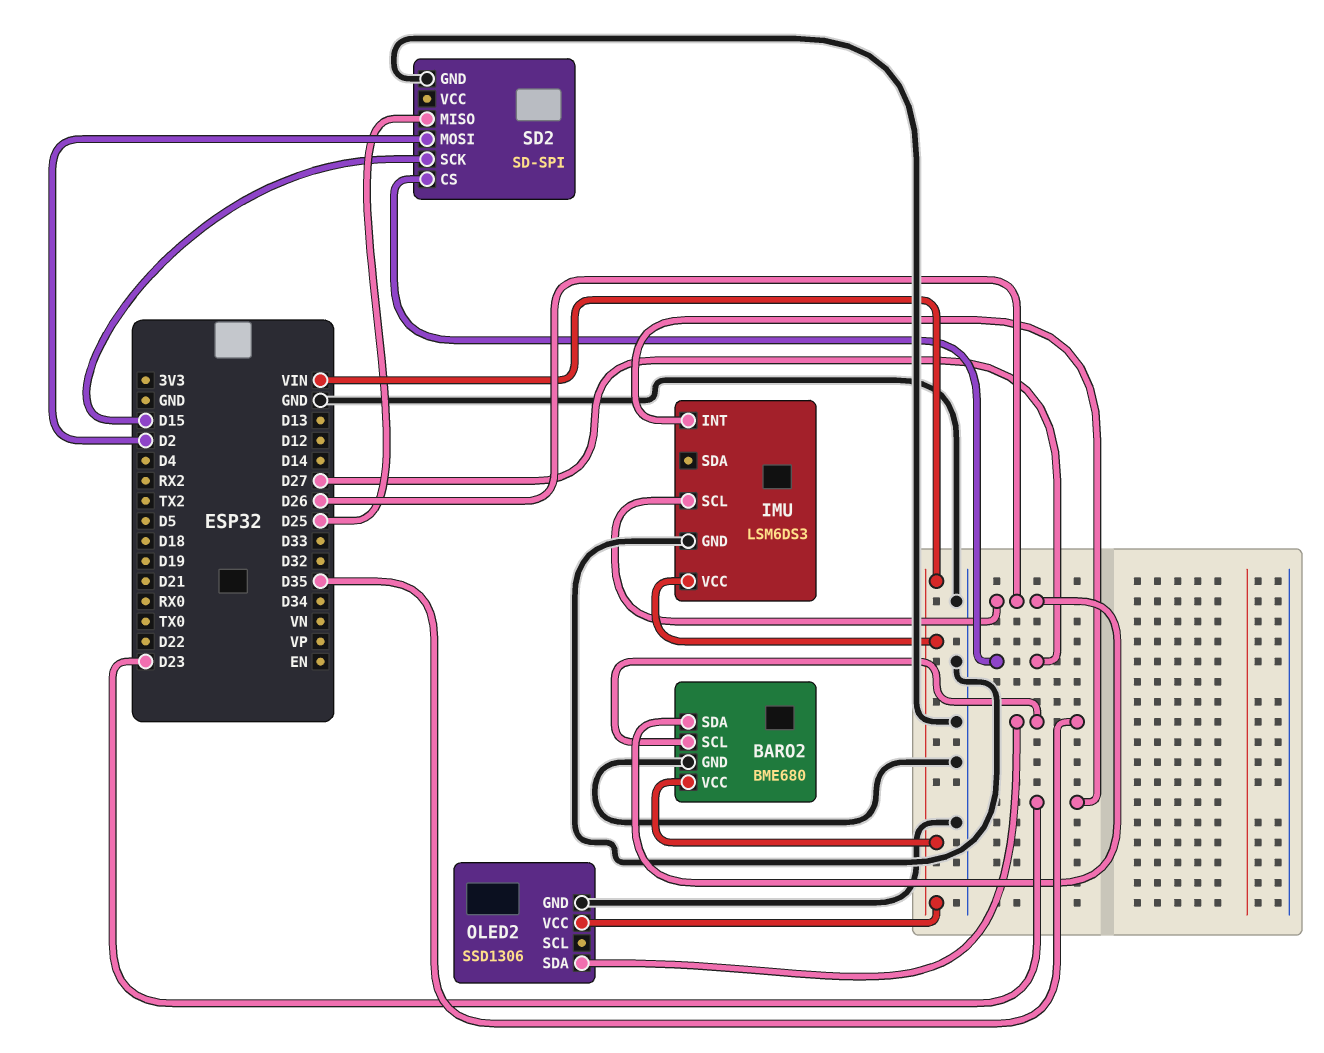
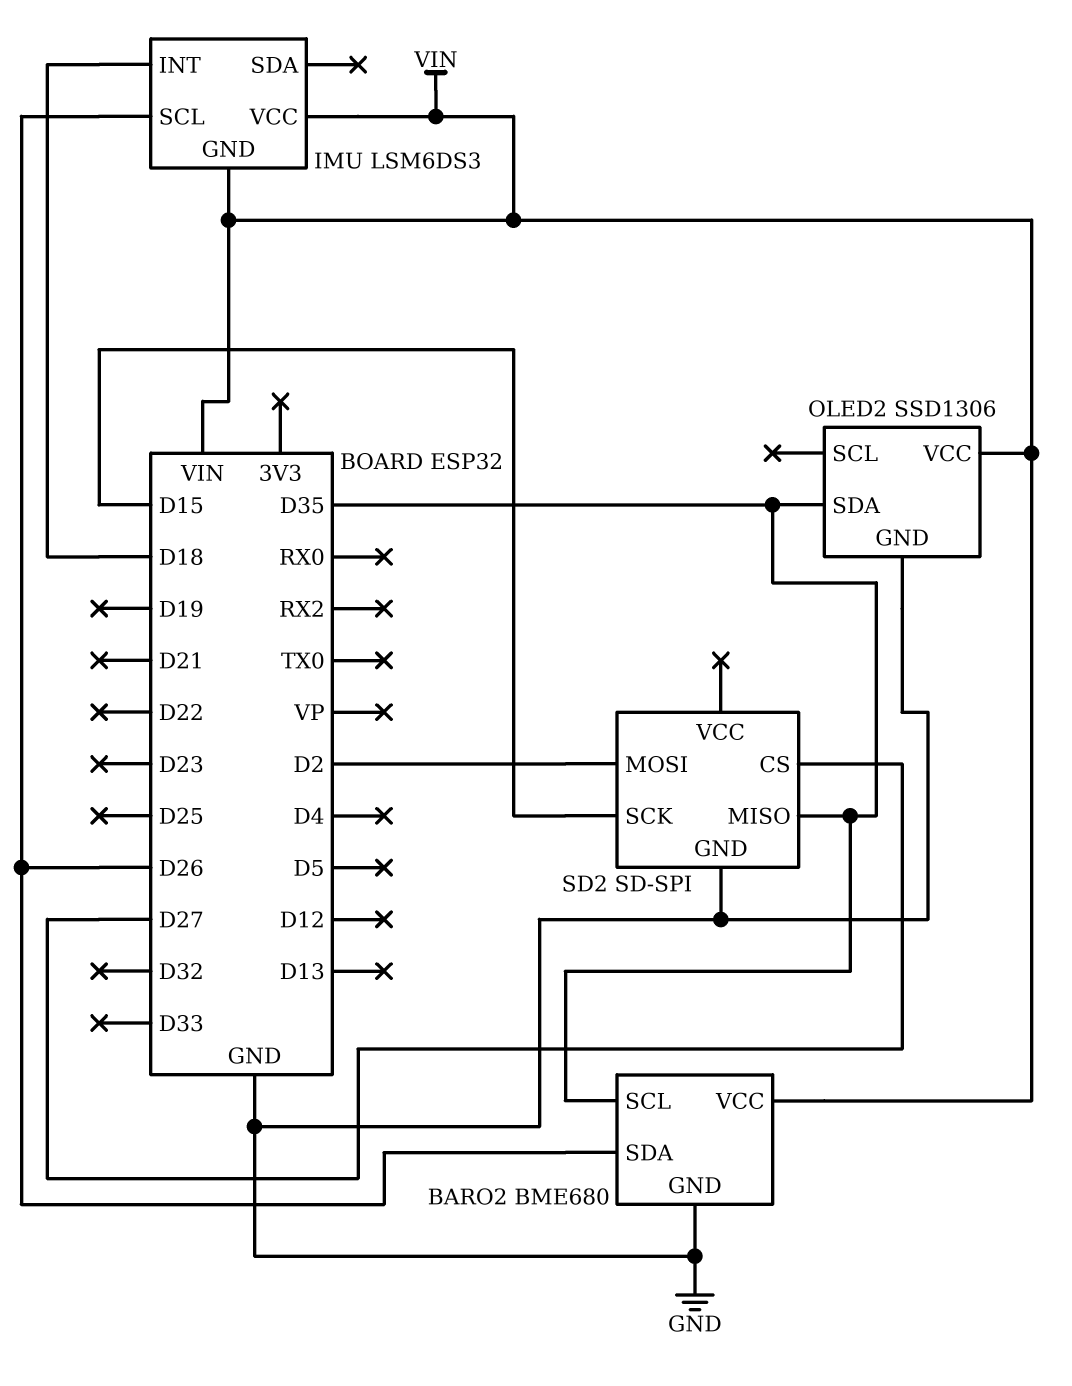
IMU pin GND: GND -> VIN
IMU pin INT: D23 -> D18
SD2 pin MISO: D25 -> D35

